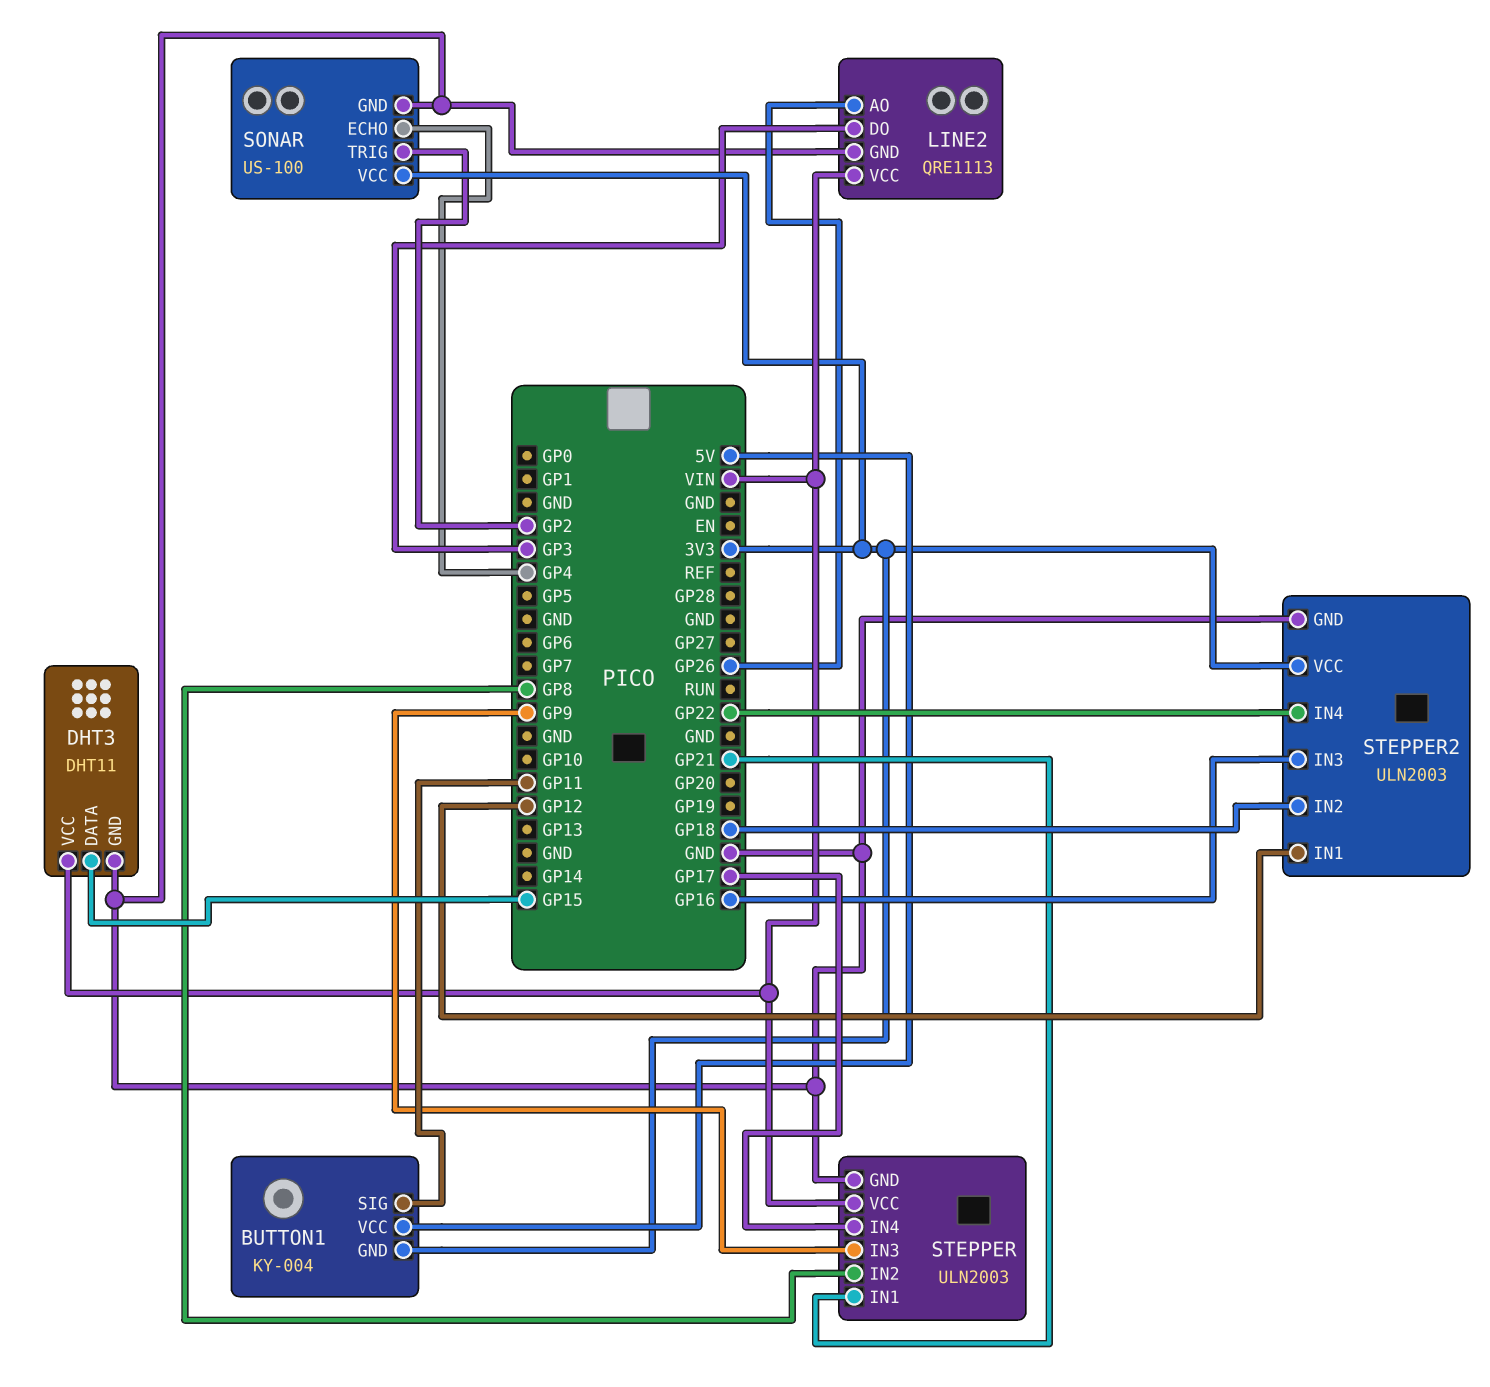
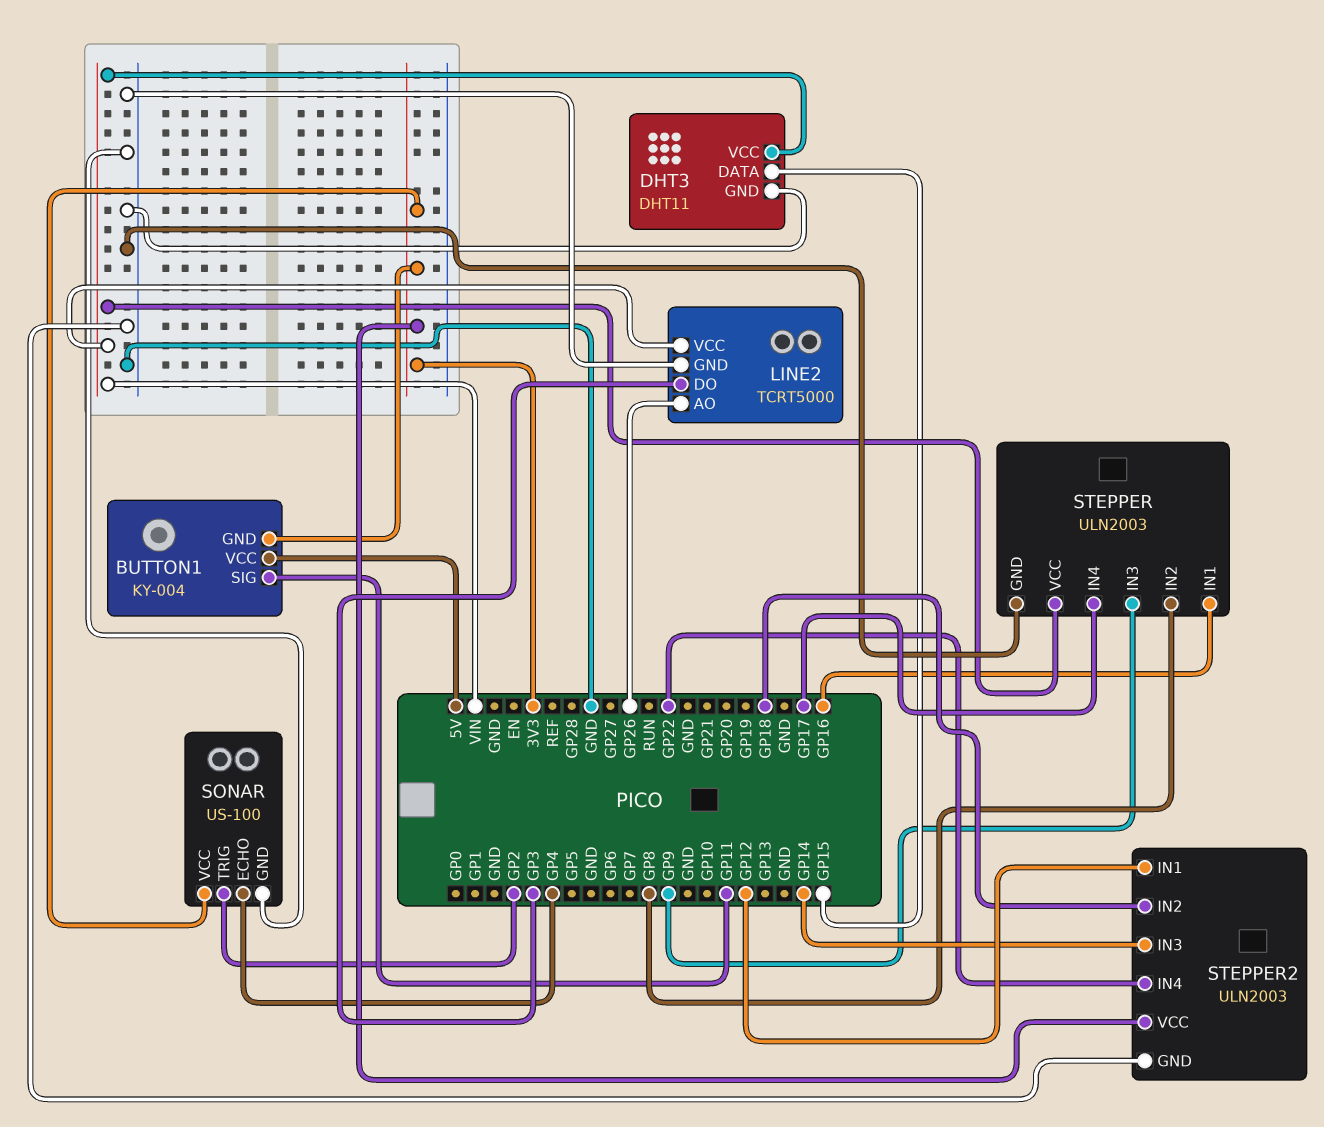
LINE2: QRE1113 -> TCRT5000
STEPPER pin IN1: GP21 -> GP16
STEPPER2 pin IN3: GP16 -> GP14

